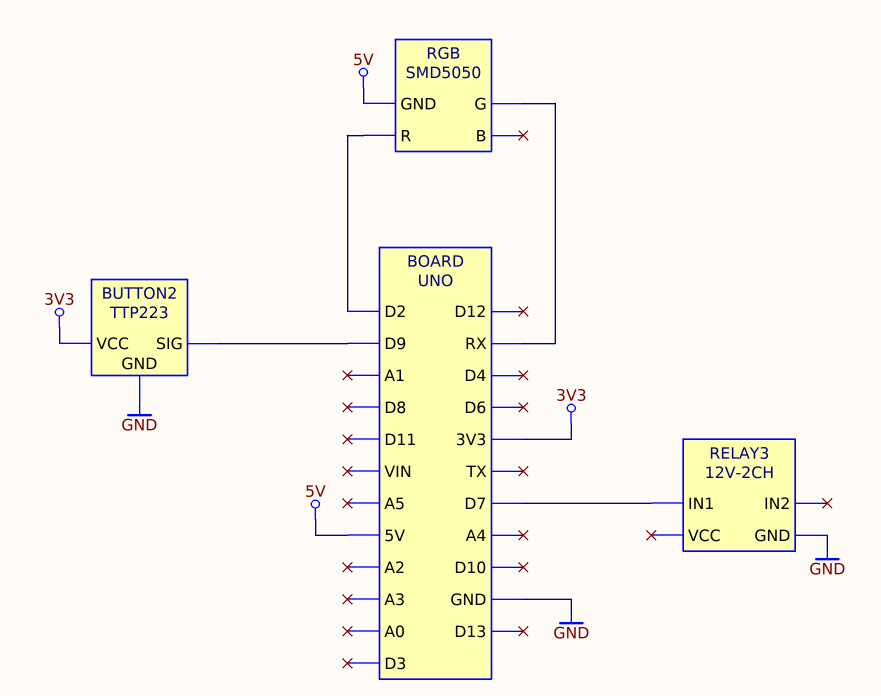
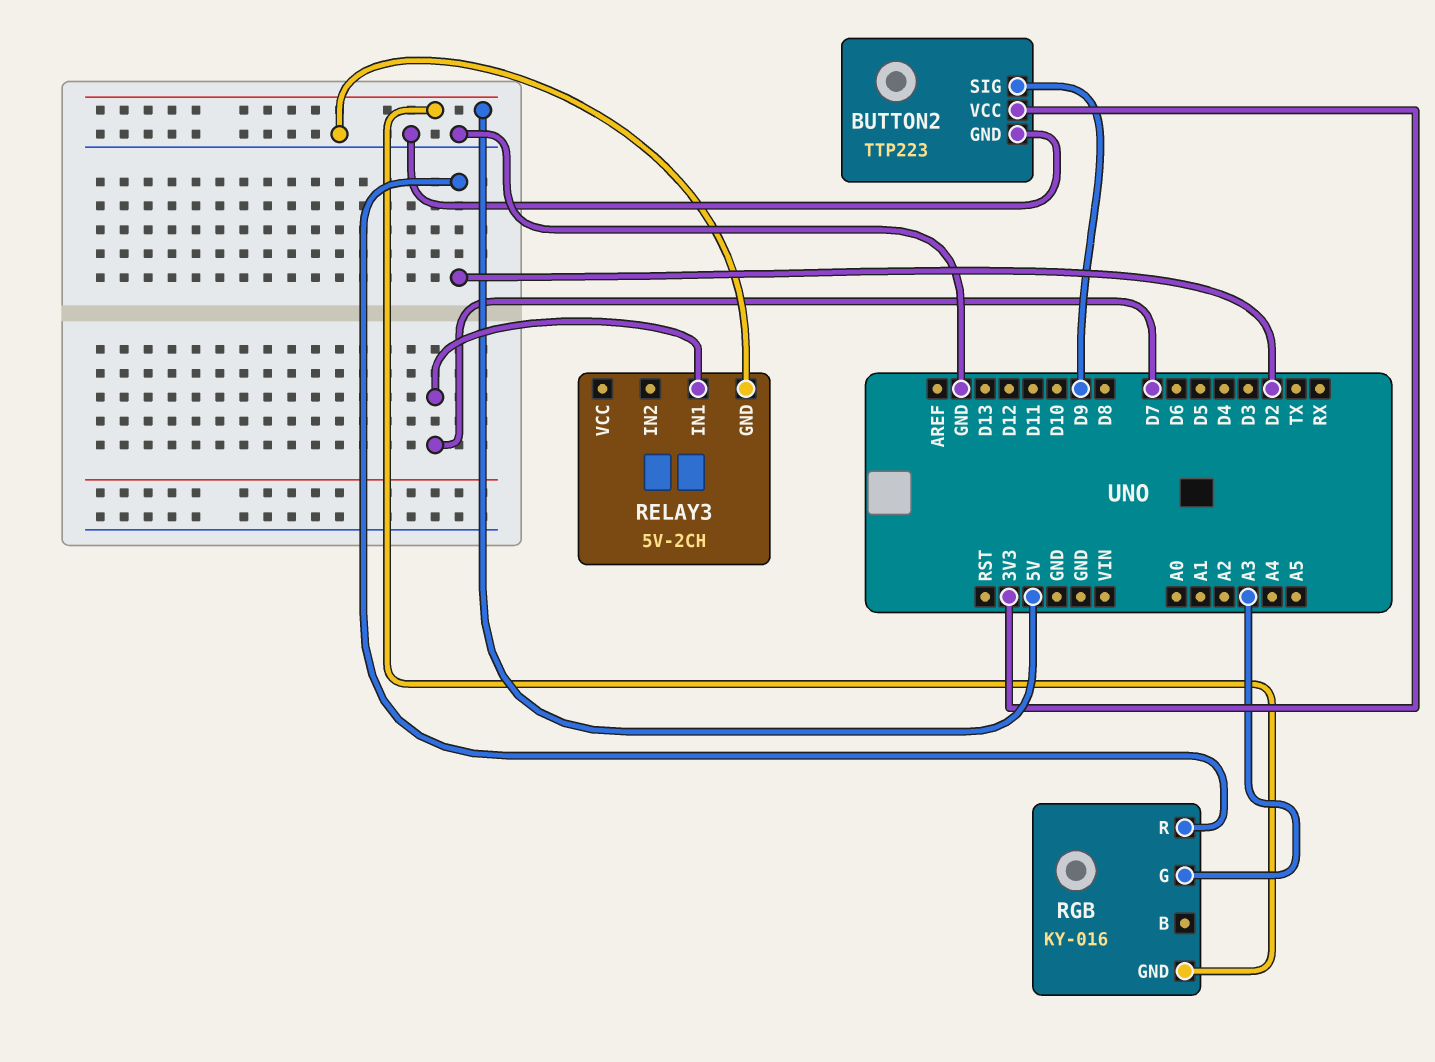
RELAY3: 12V-2CH -> 5V-2CH
RGB: SMD5050 -> KY-016
RGB pin G: RX -> A3

